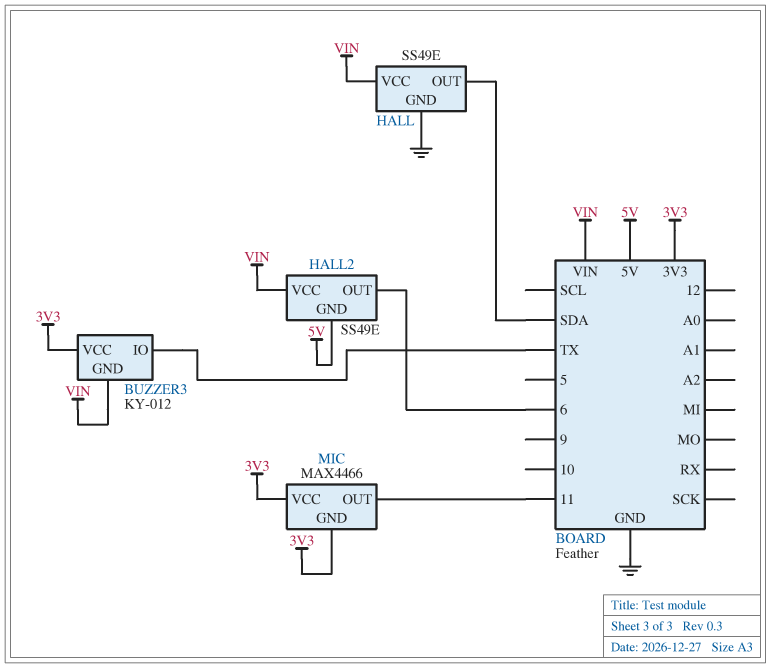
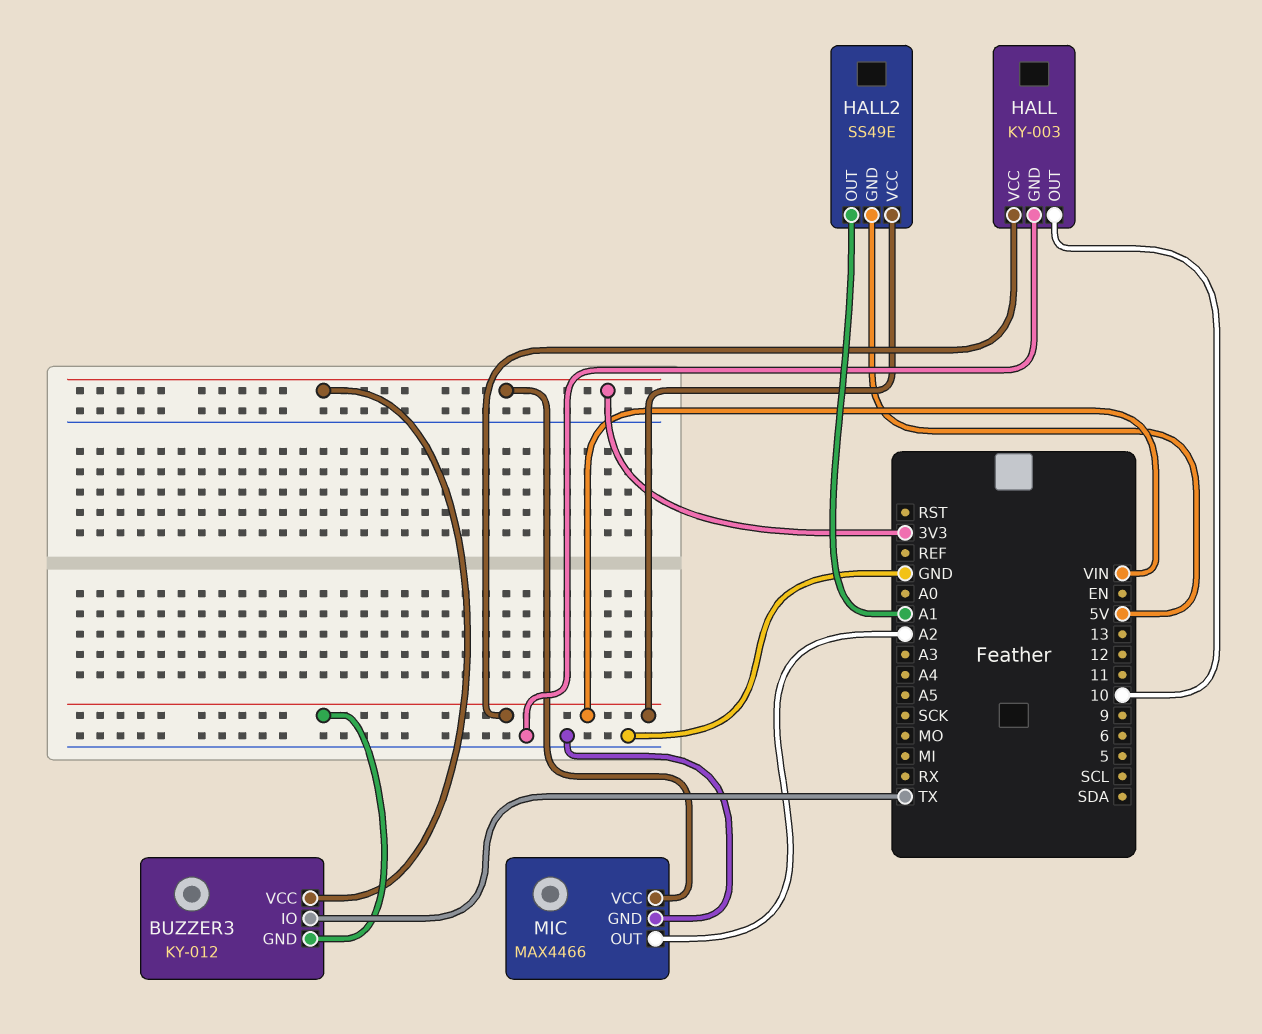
HALL: SS49E -> KY-003
HALL pin OUT: SDA -> 10
HALL2 pin OUT: 6 -> A1
MIC pin GND: 3V3 -> GND
MIC pin OUT: 11 -> A2

